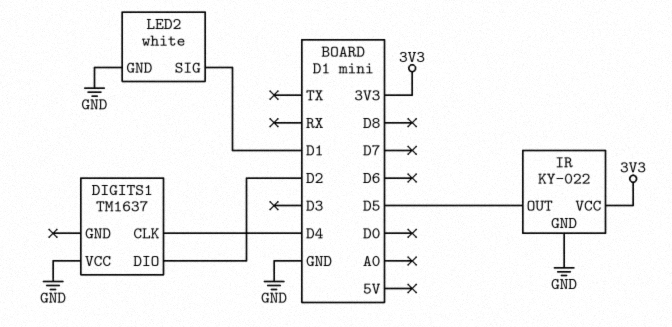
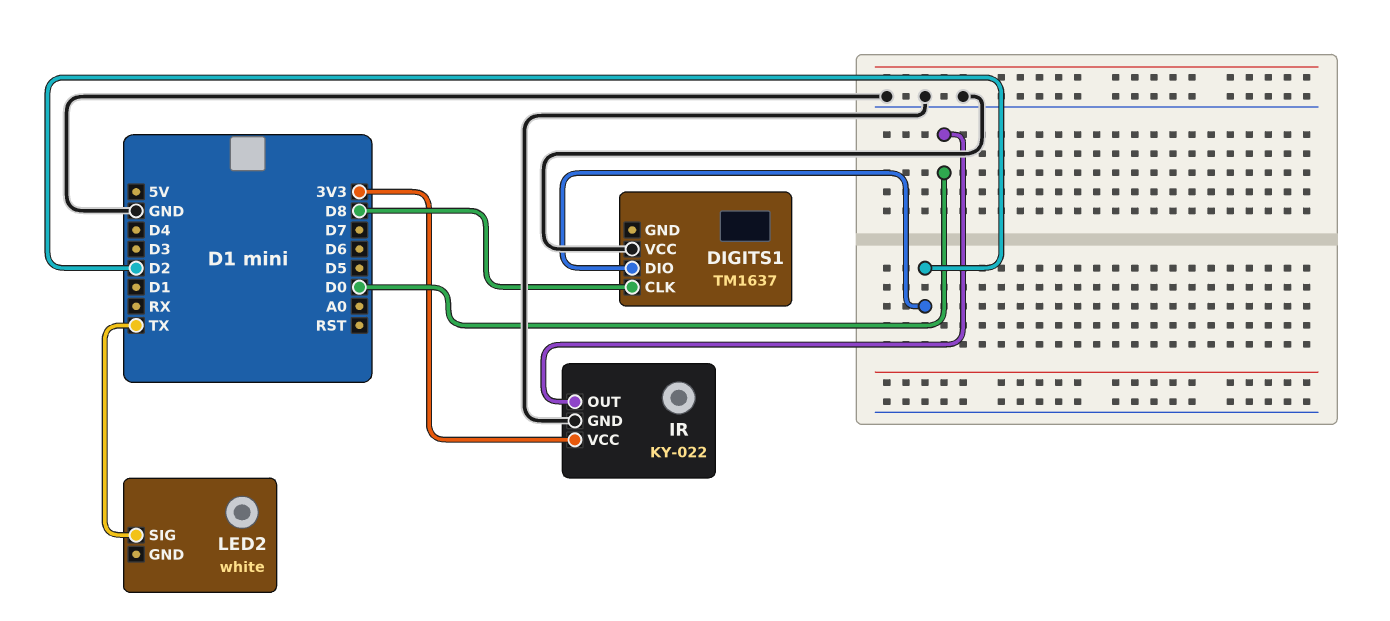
DIGITS1 pin CLK: D4 -> D8
IR pin OUT: D5 -> D0
LED2 pin GND: GND -> none
LED2 pin SIG: D1 -> TX

